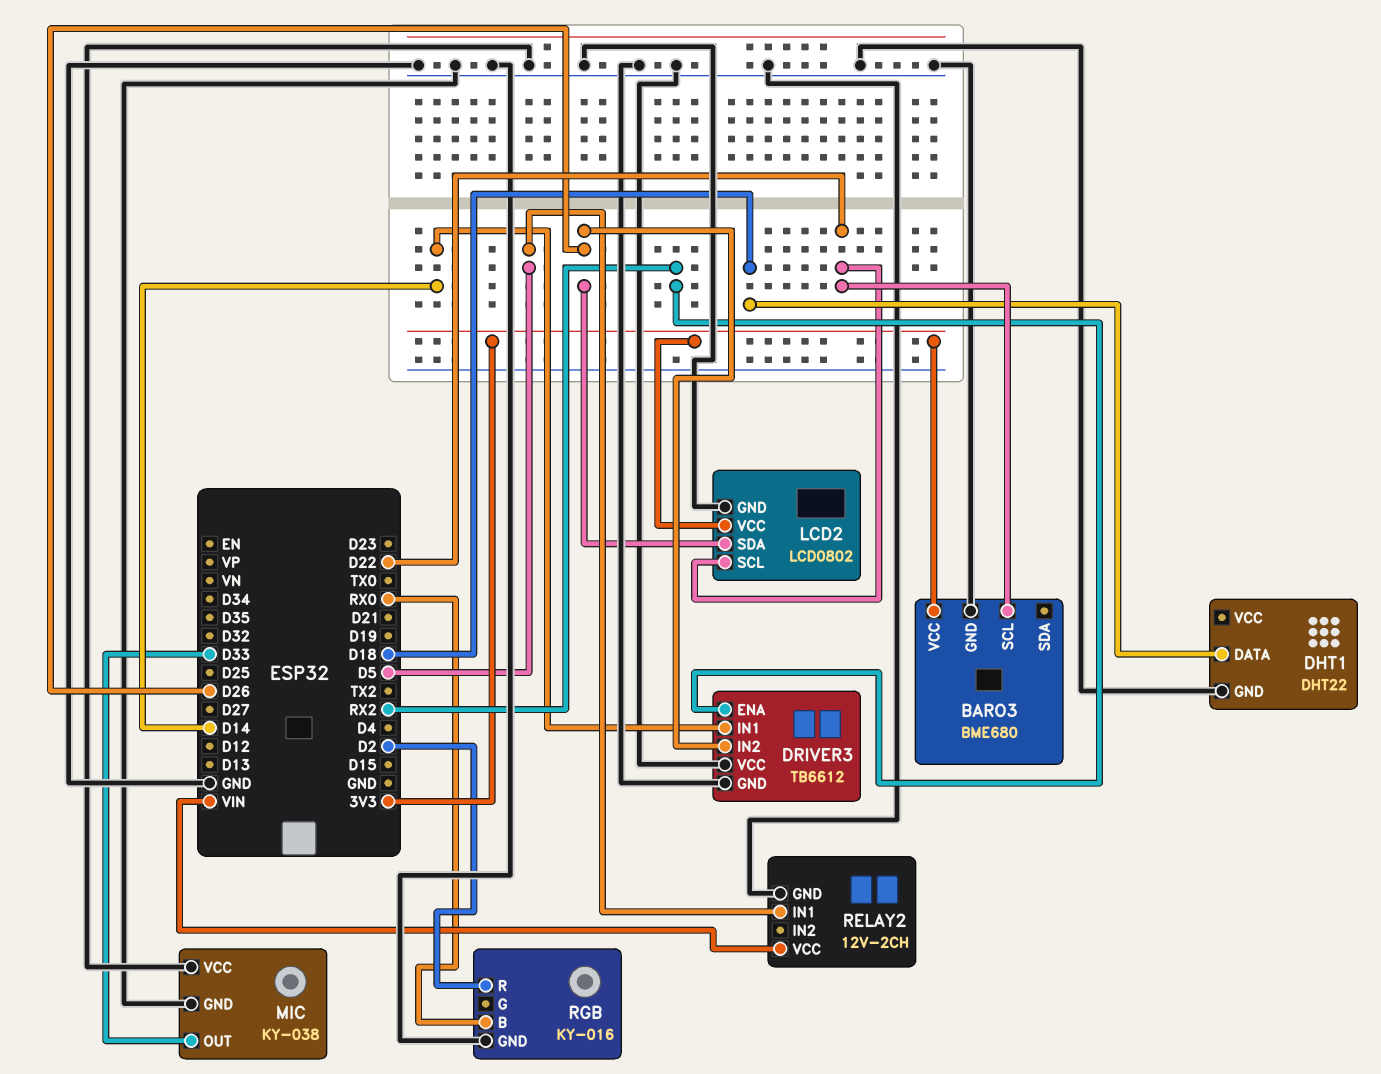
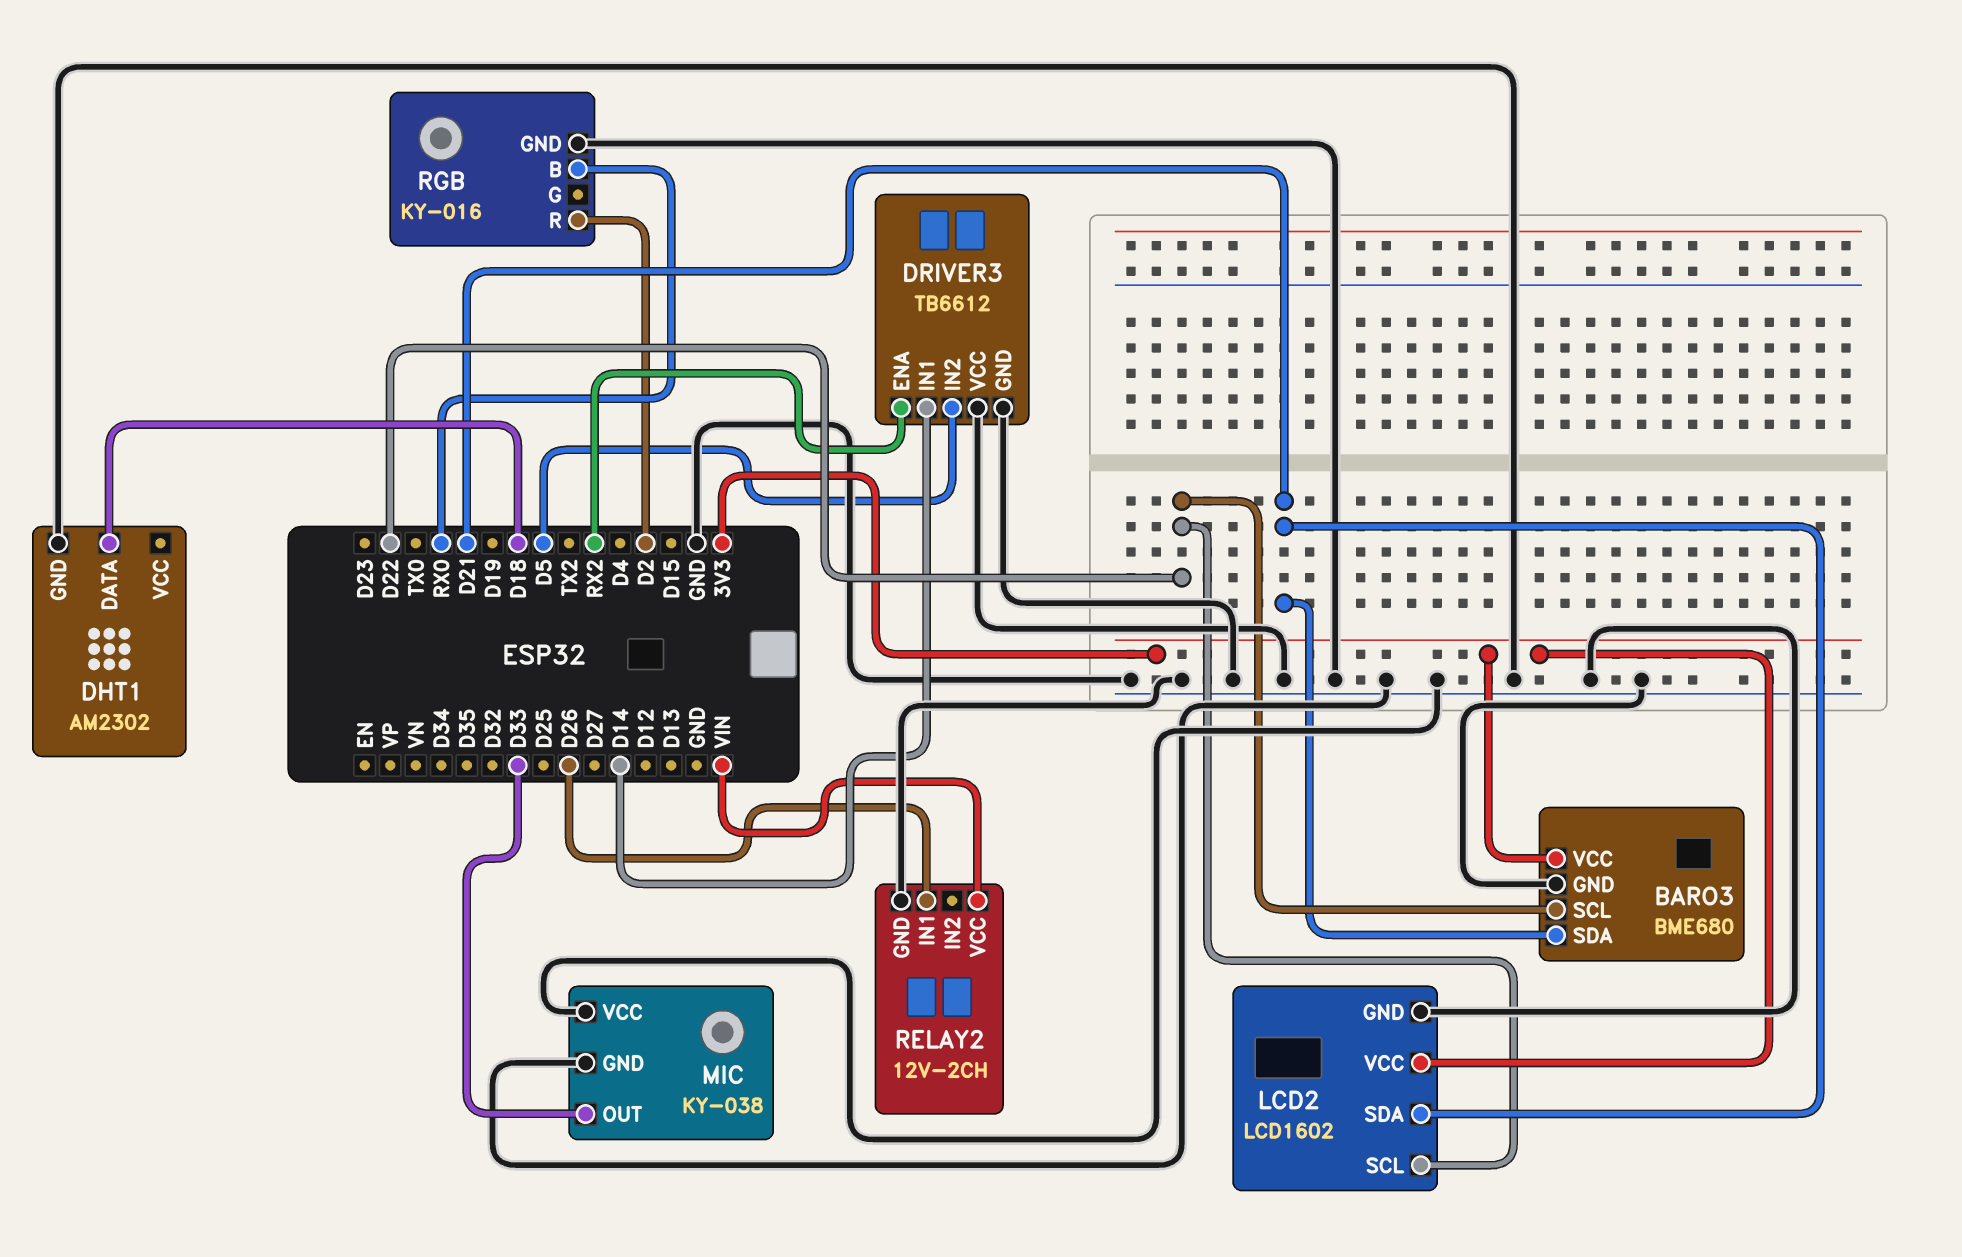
BARO3 pin SDA: none -> D21
DHT1: DHT22 -> AM2302
DRIVER3 pin IN2: D26 -> D5
LCD2: LCD0802 -> LCD1602
LCD2 pin SDA: D26 -> D21
RELAY2 pin IN1: D5 -> D26

